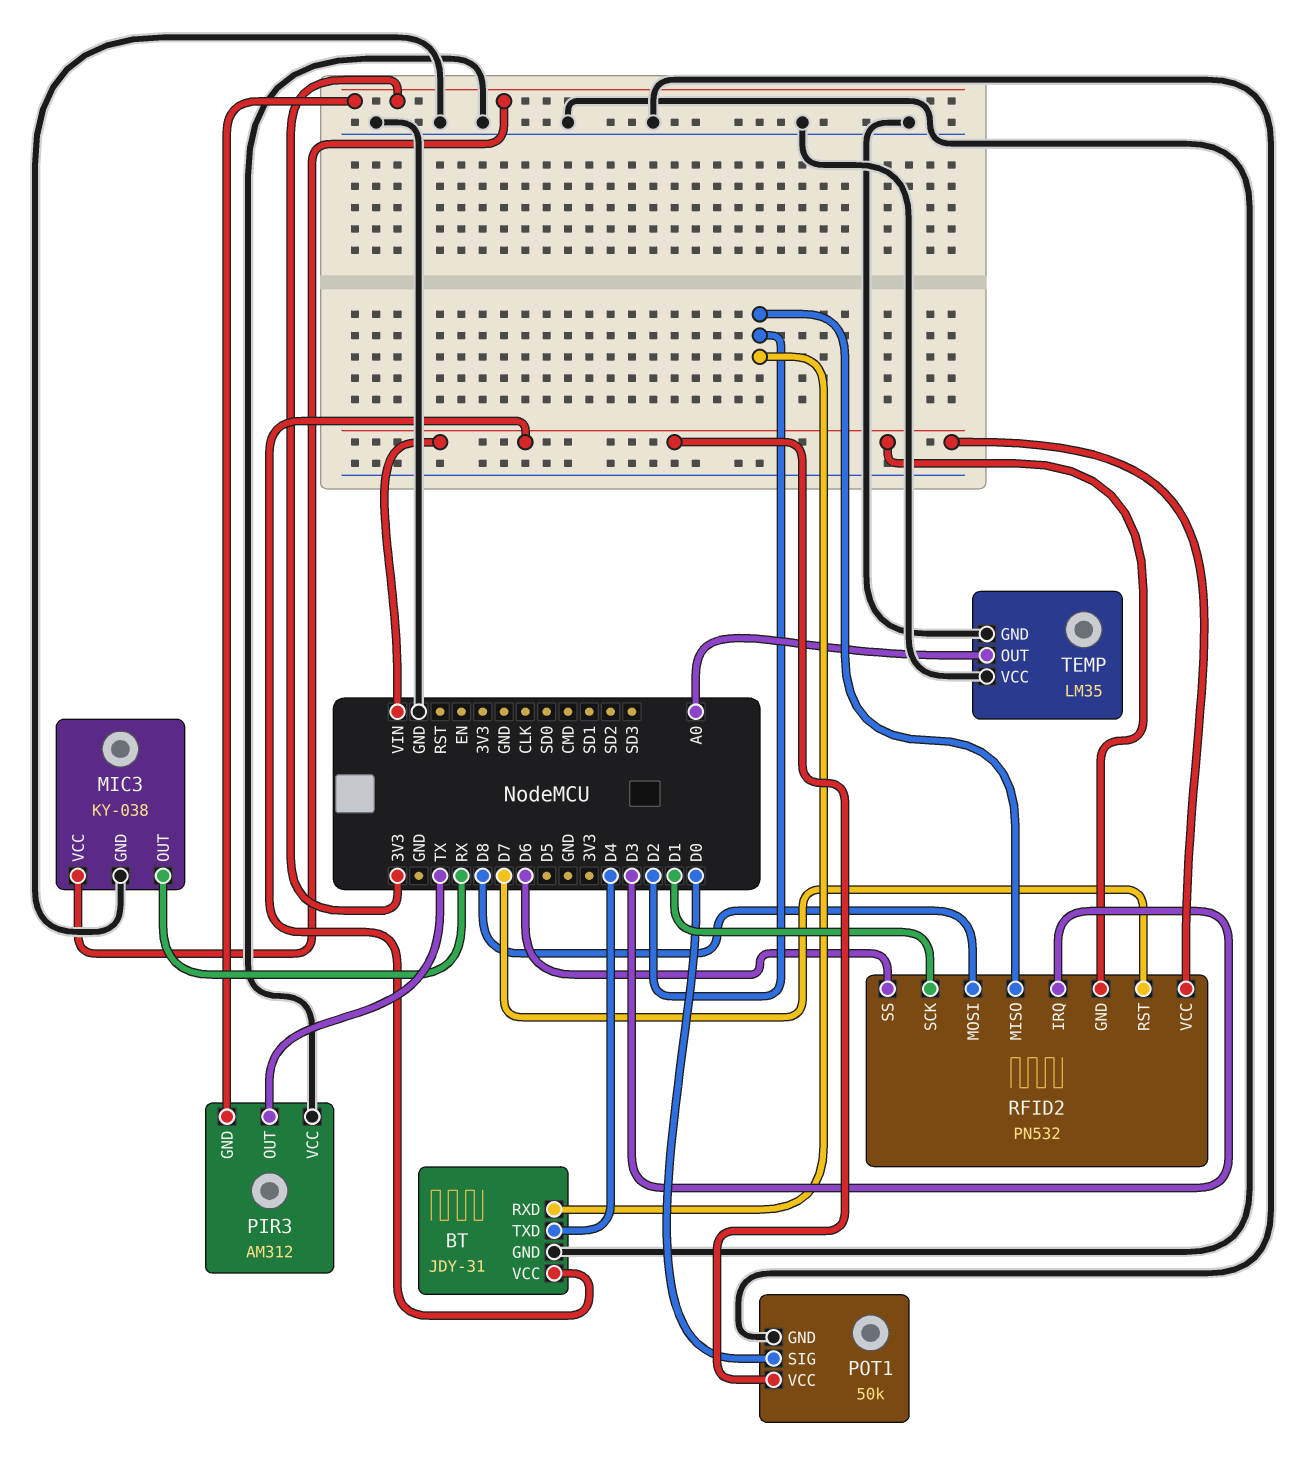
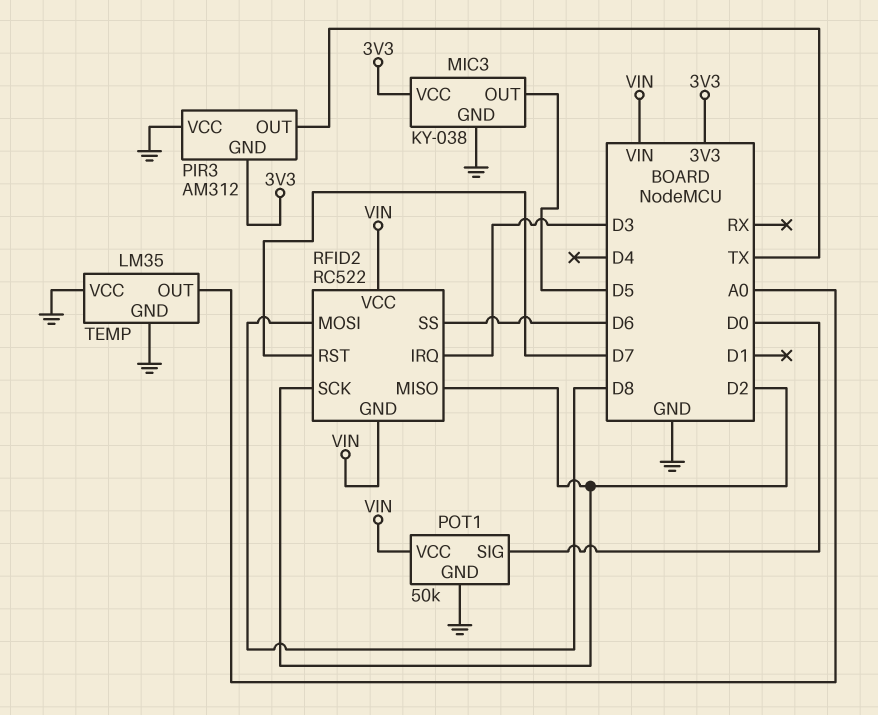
BT: JDY-31 -> none
BT pin GND: GND -> none
BT pin RXD: D2 -> none
BT pin TXD: D4 -> none
BT pin VCC: VIN -> none
MIC3 pin OUT: RX -> D5
RFID2: PN532 -> RC522
RFID2 pin SCK: D1 -> D2

